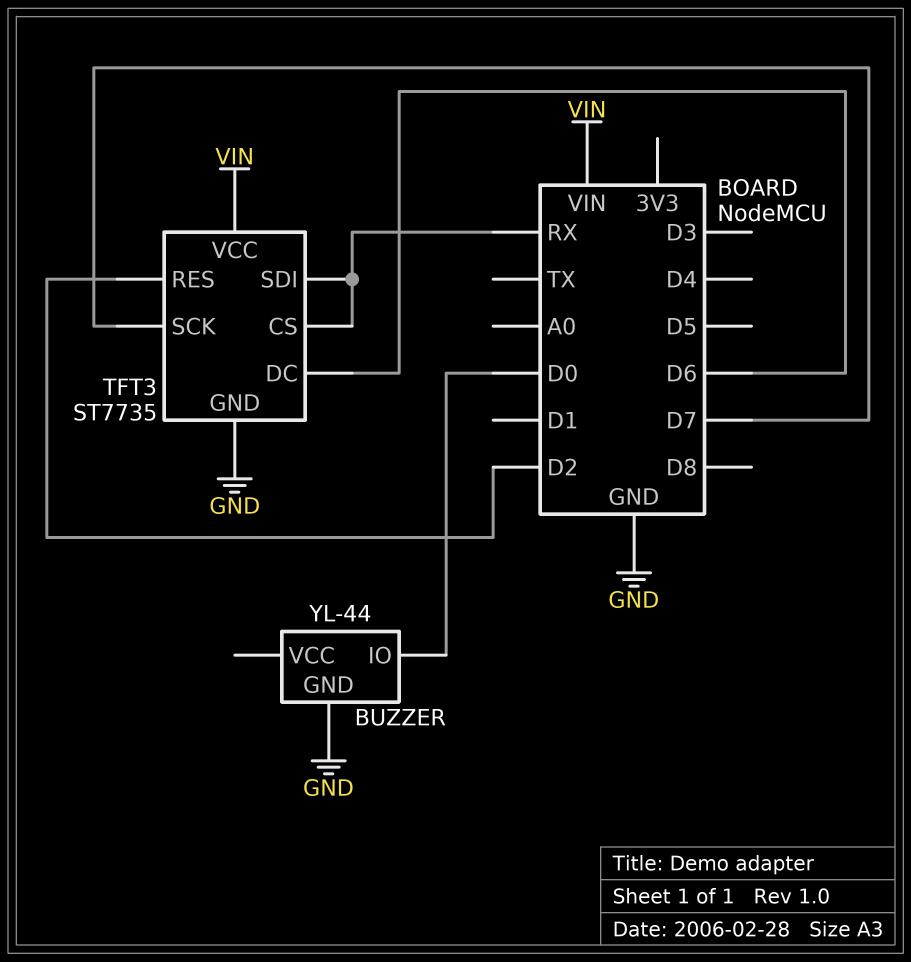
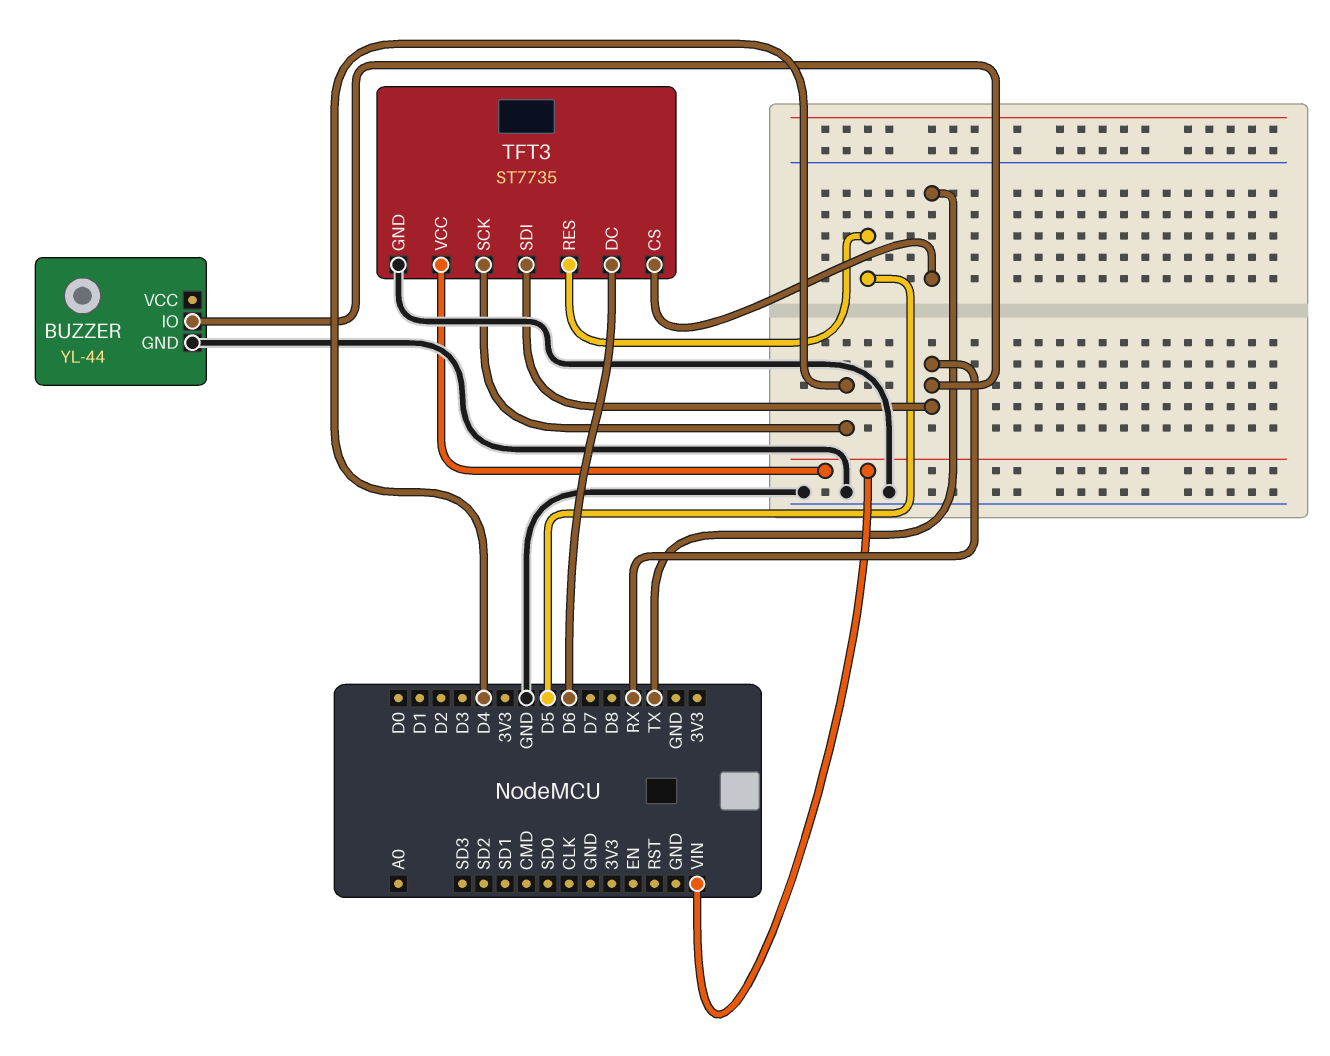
BUZZER pin IO: D0 -> RX
TFT3 pin CS: RX -> TX
TFT3 pin RES: D2 -> D5
TFT3 pin SCK: D7 -> D4

